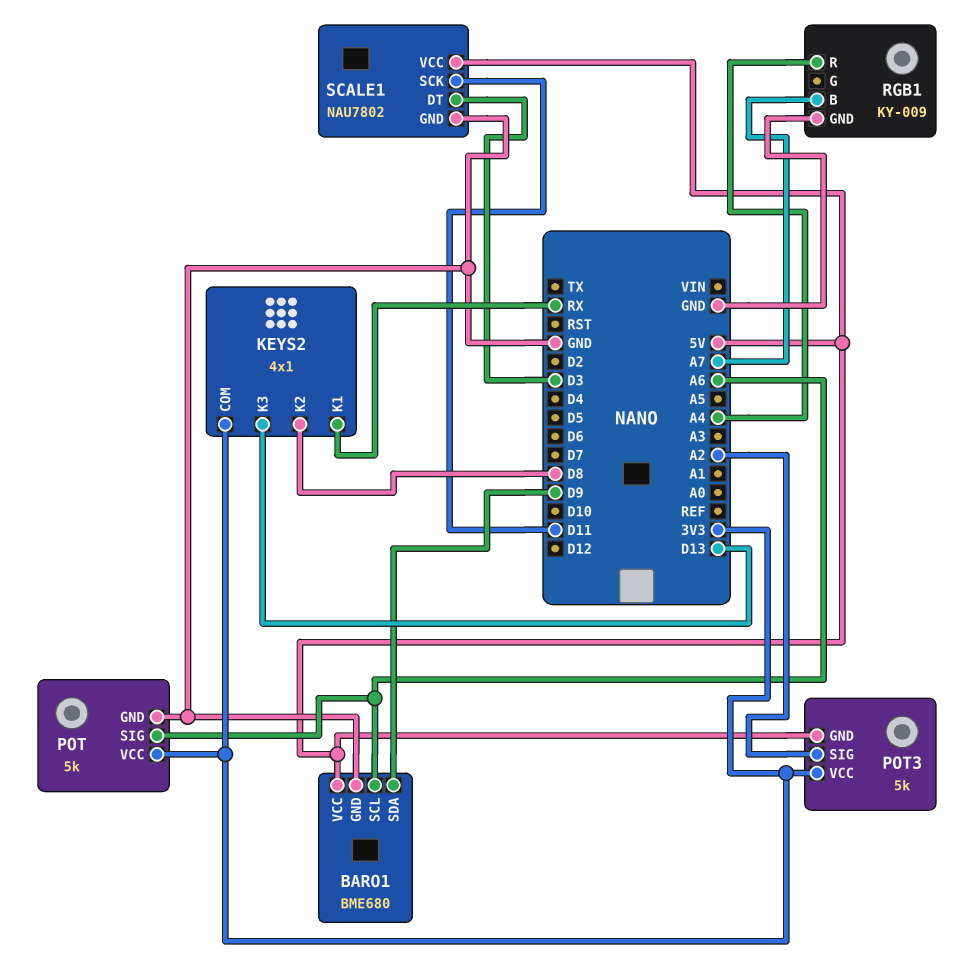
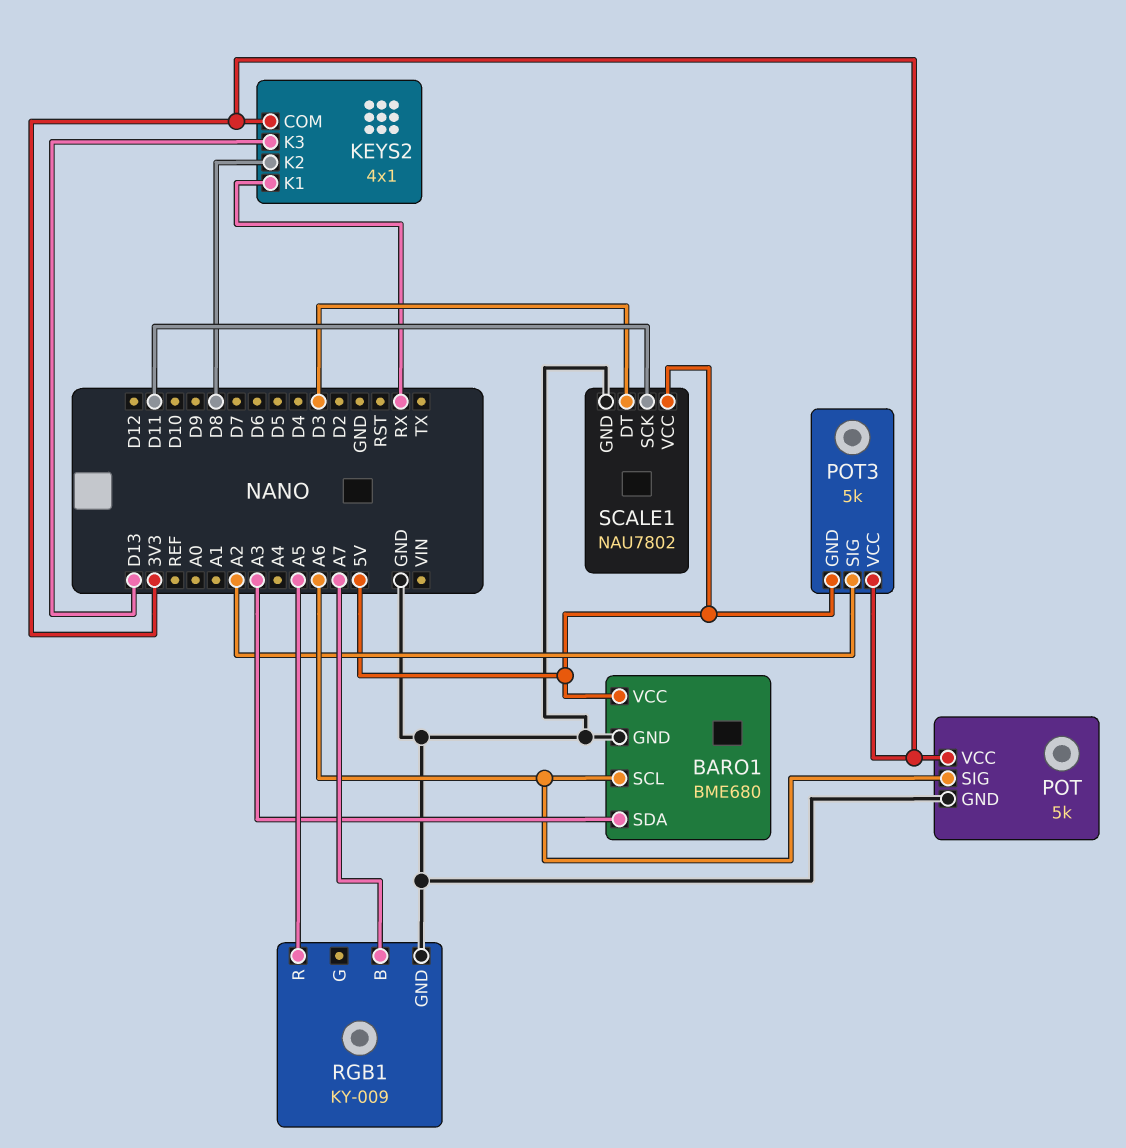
BARO1 pin SDA: D9 -> A3
RGB1 pin R: A4 -> A5

